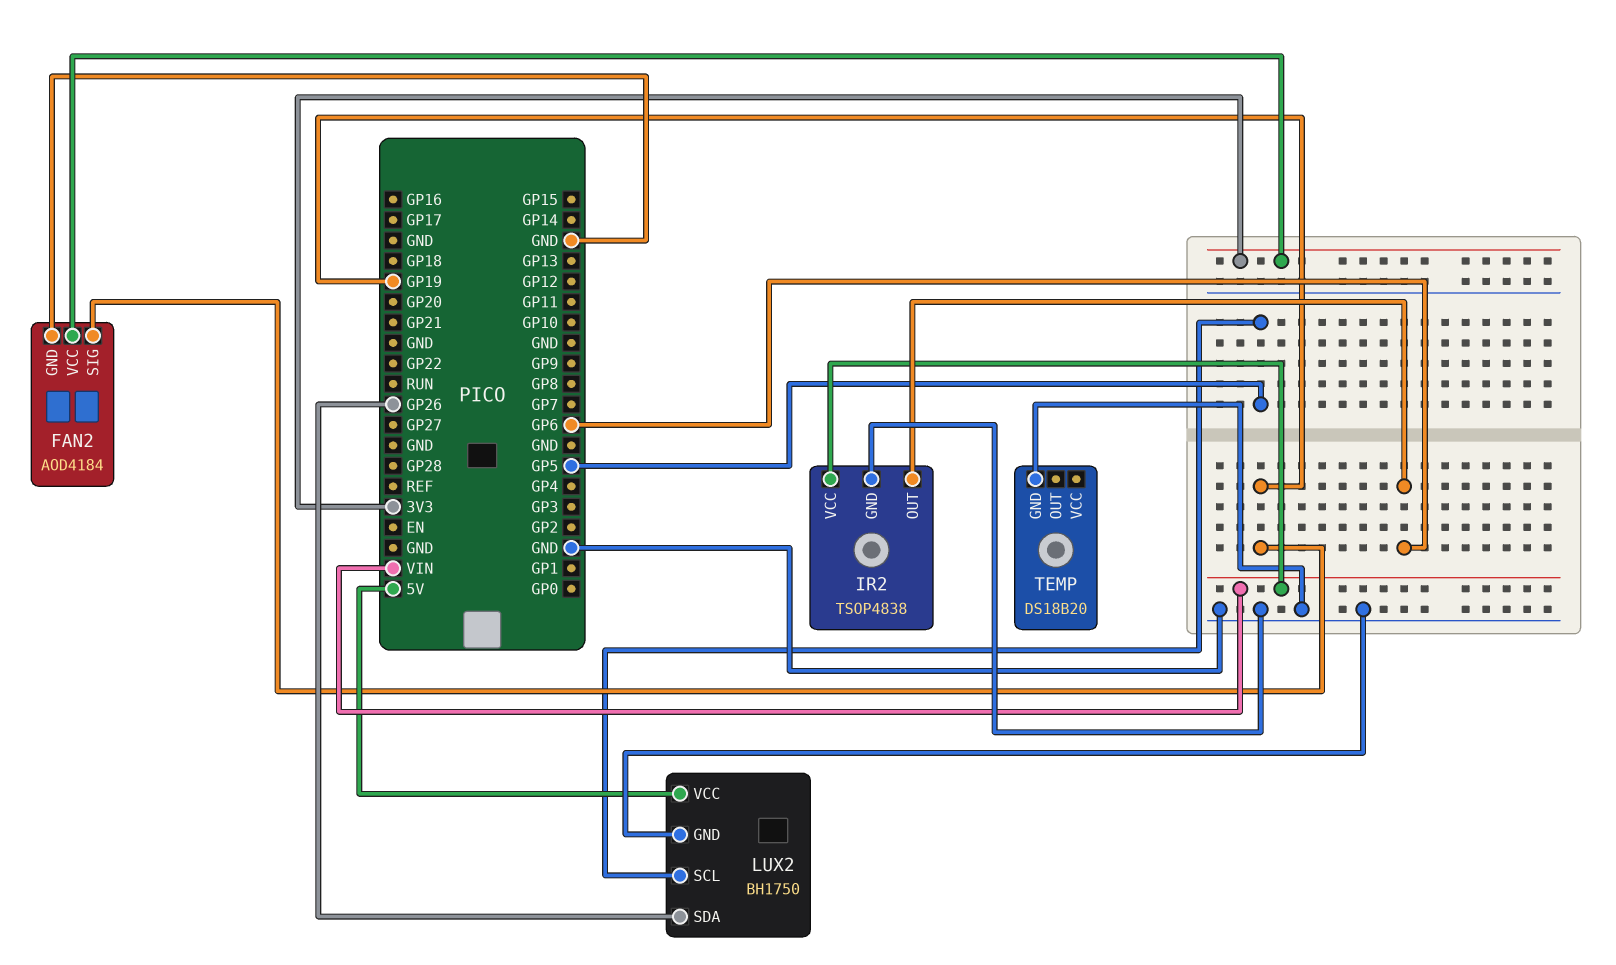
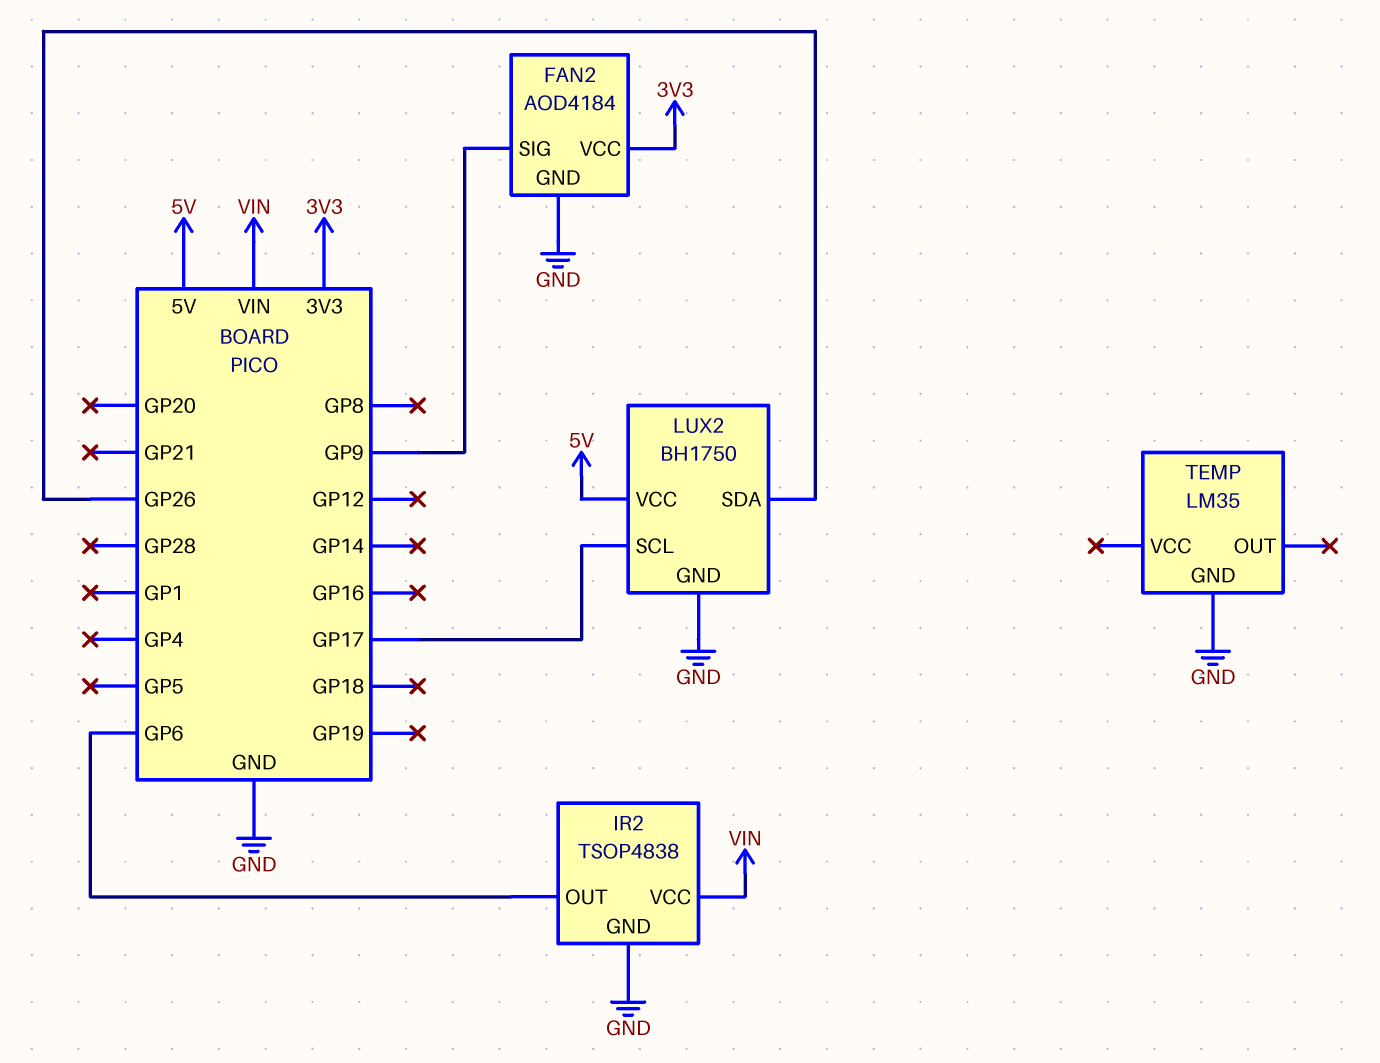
FAN2 pin SIG: GP19 -> GP9
LUX2 pin SCL: GP5 -> GP17
TEMP: DS18B20 -> LM35

